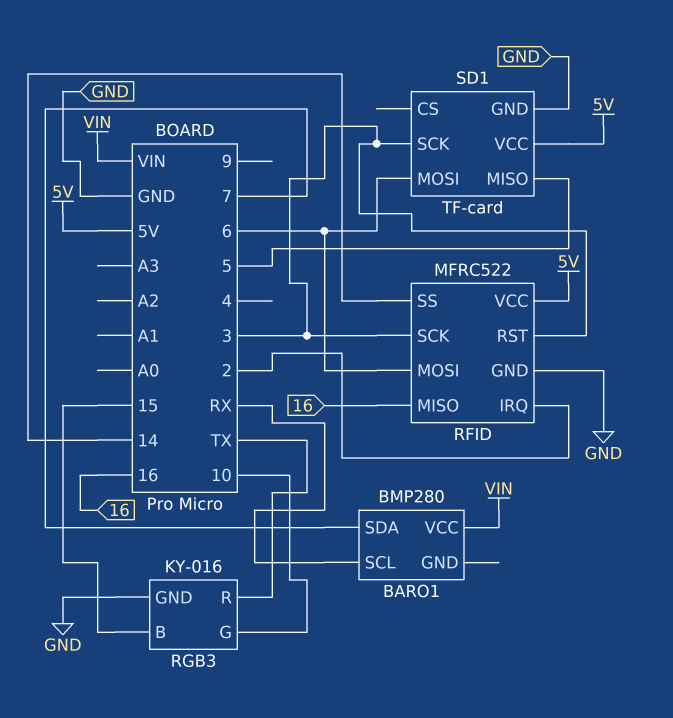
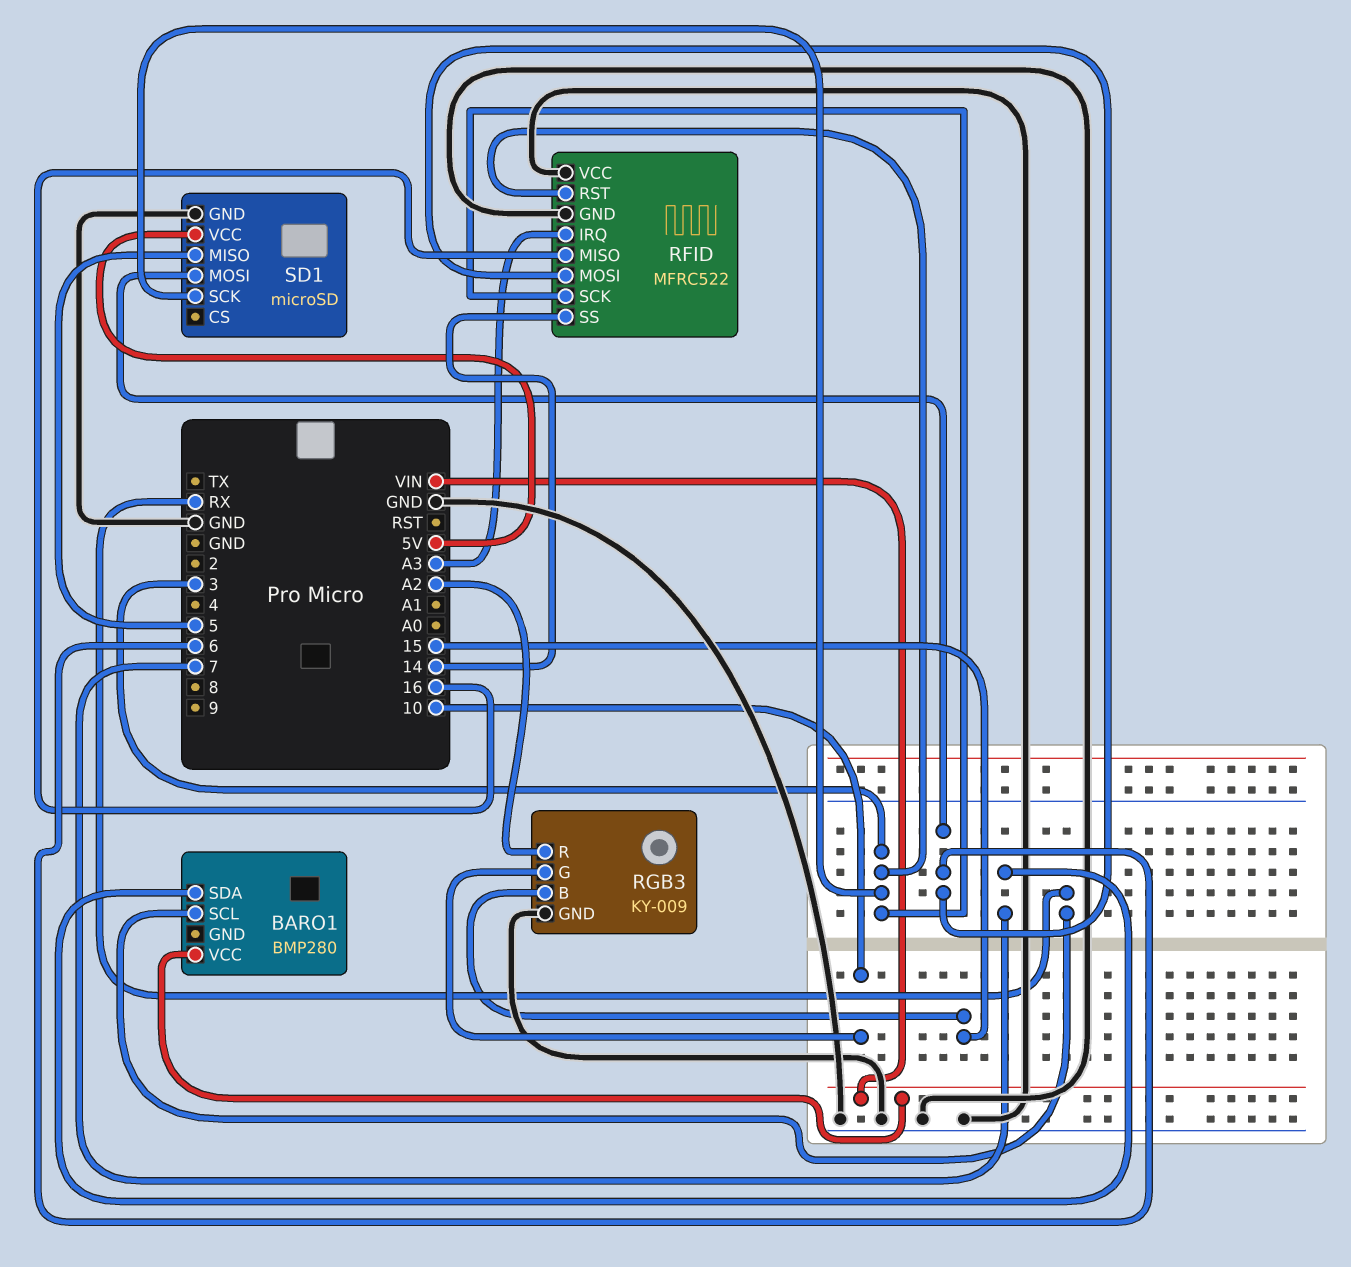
RFID pin IRQ: 2 -> A3
RFID pin VCC: 5V -> GND
RGB3: KY-016 -> KY-009
RGB3 pin R: TX -> A2
SD1: TF-card -> microSD

